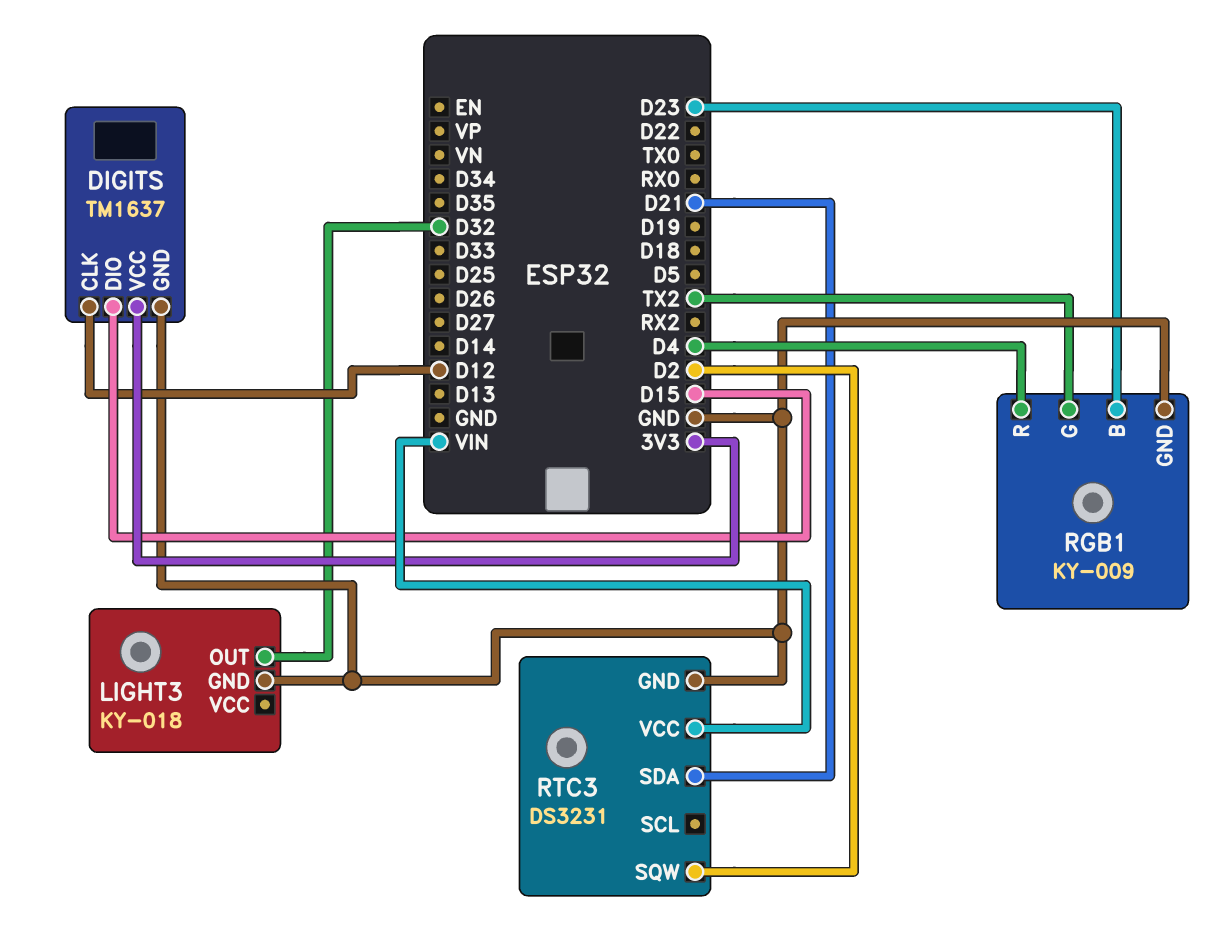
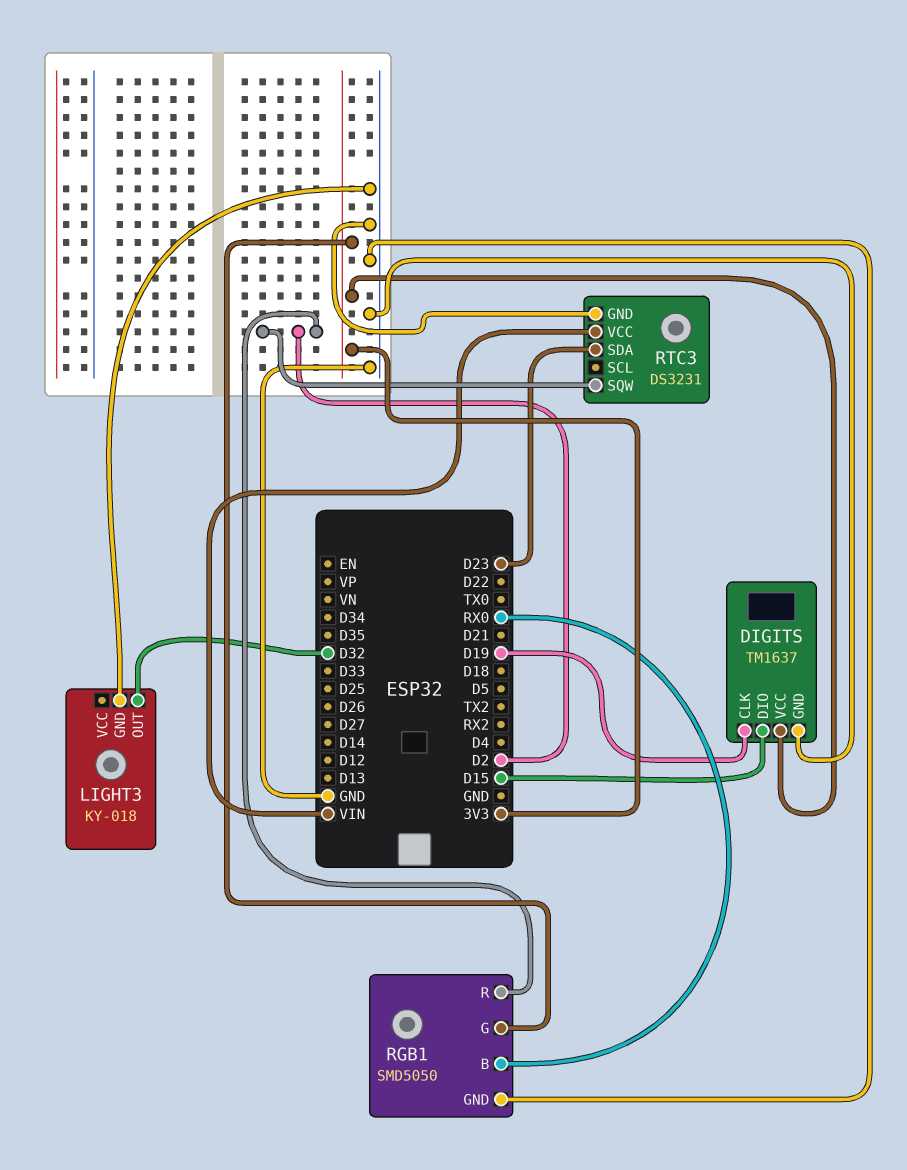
DIGITS pin CLK: D12 -> D19
RGB1: KY-009 -> SMD5050
RGB1 pin B: D23 -> RX0
RGB1 pin G: TX2 -> 3V3
RGB1 pin R: D4 -> D2
RTC3 pin SDA: D21 -> D23

